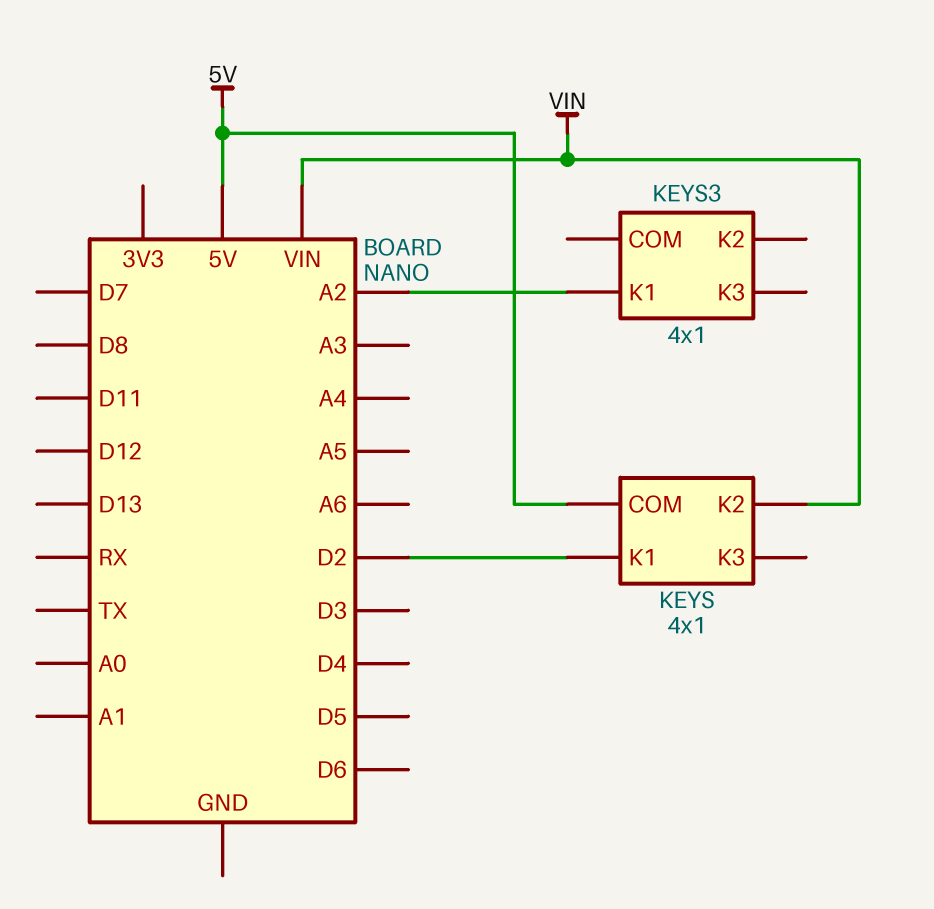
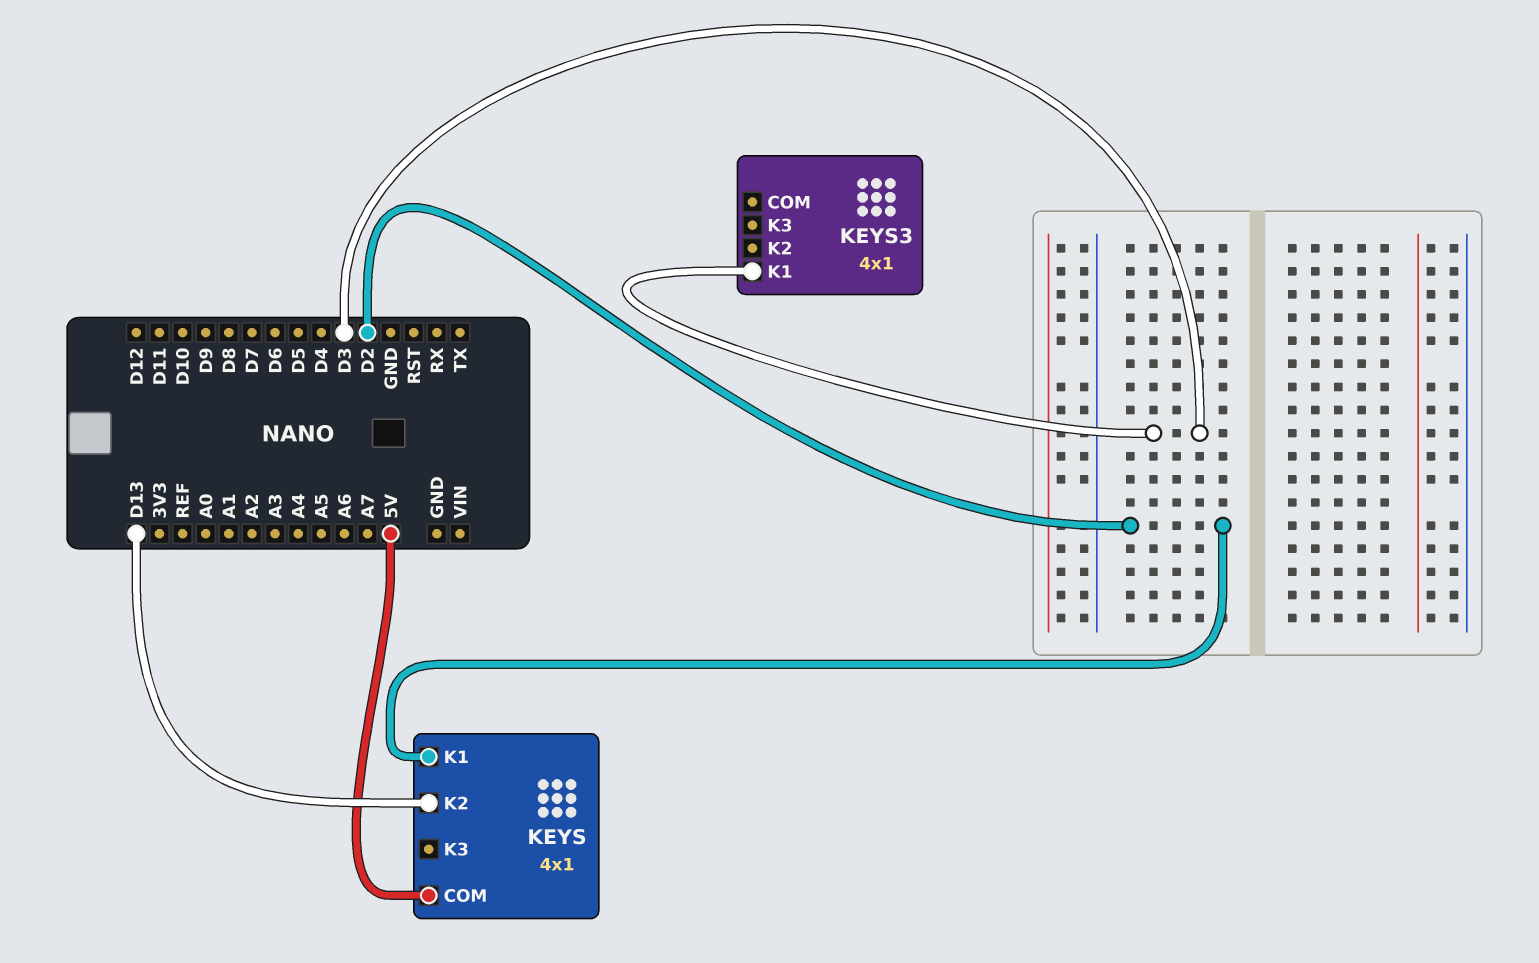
KEYS pin K2: VIN -> D13
KEYS3 pin K1: A2 -> D3

